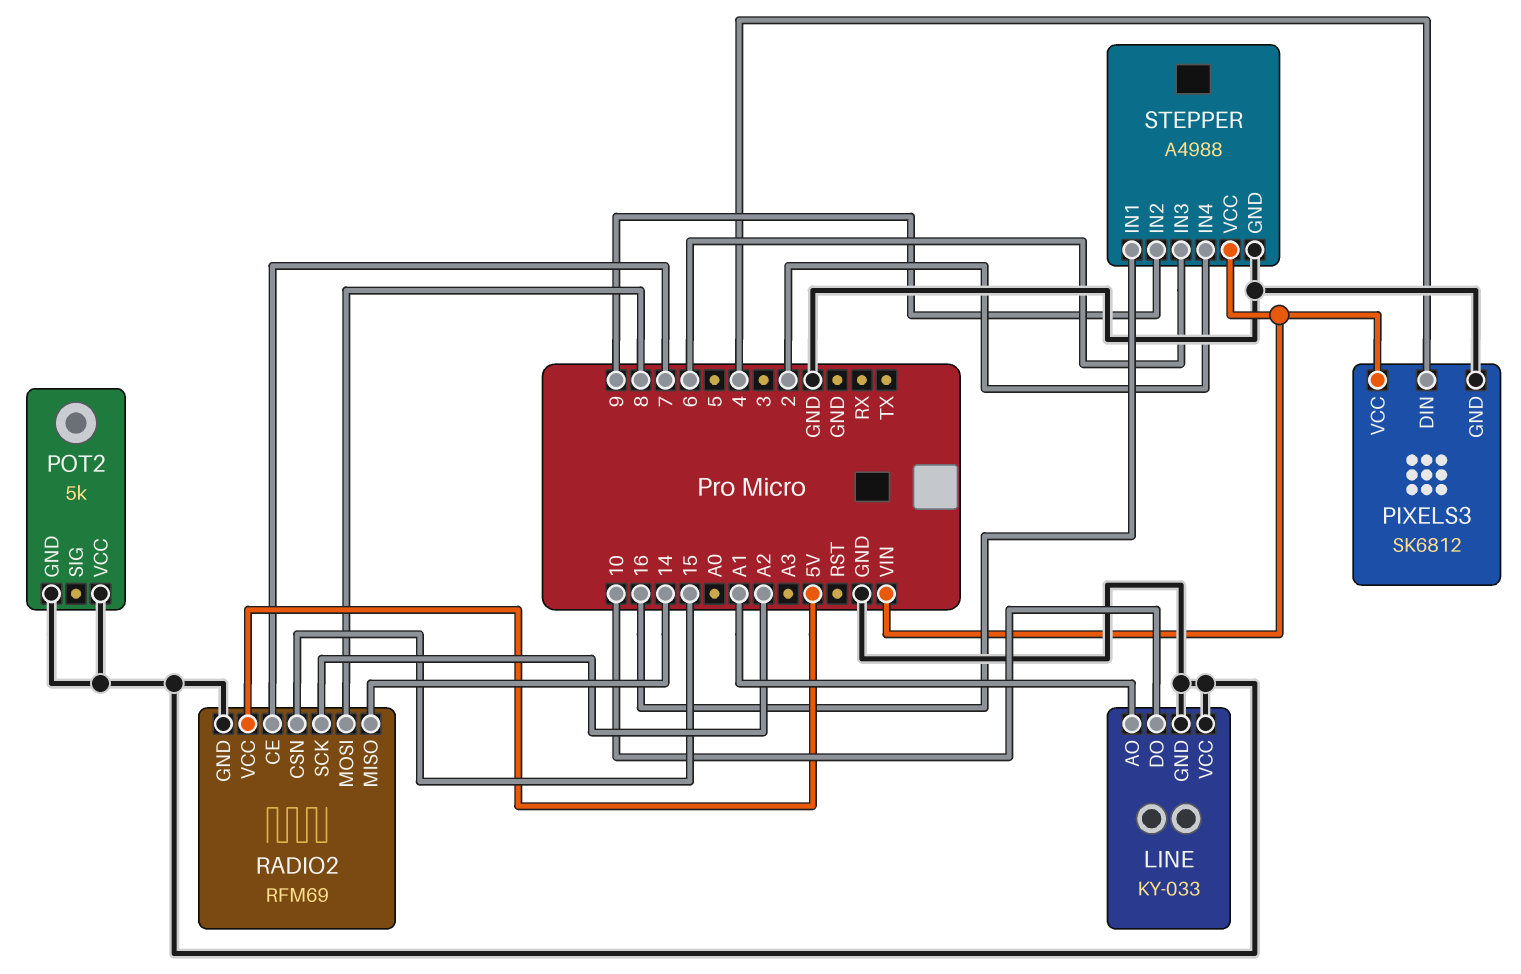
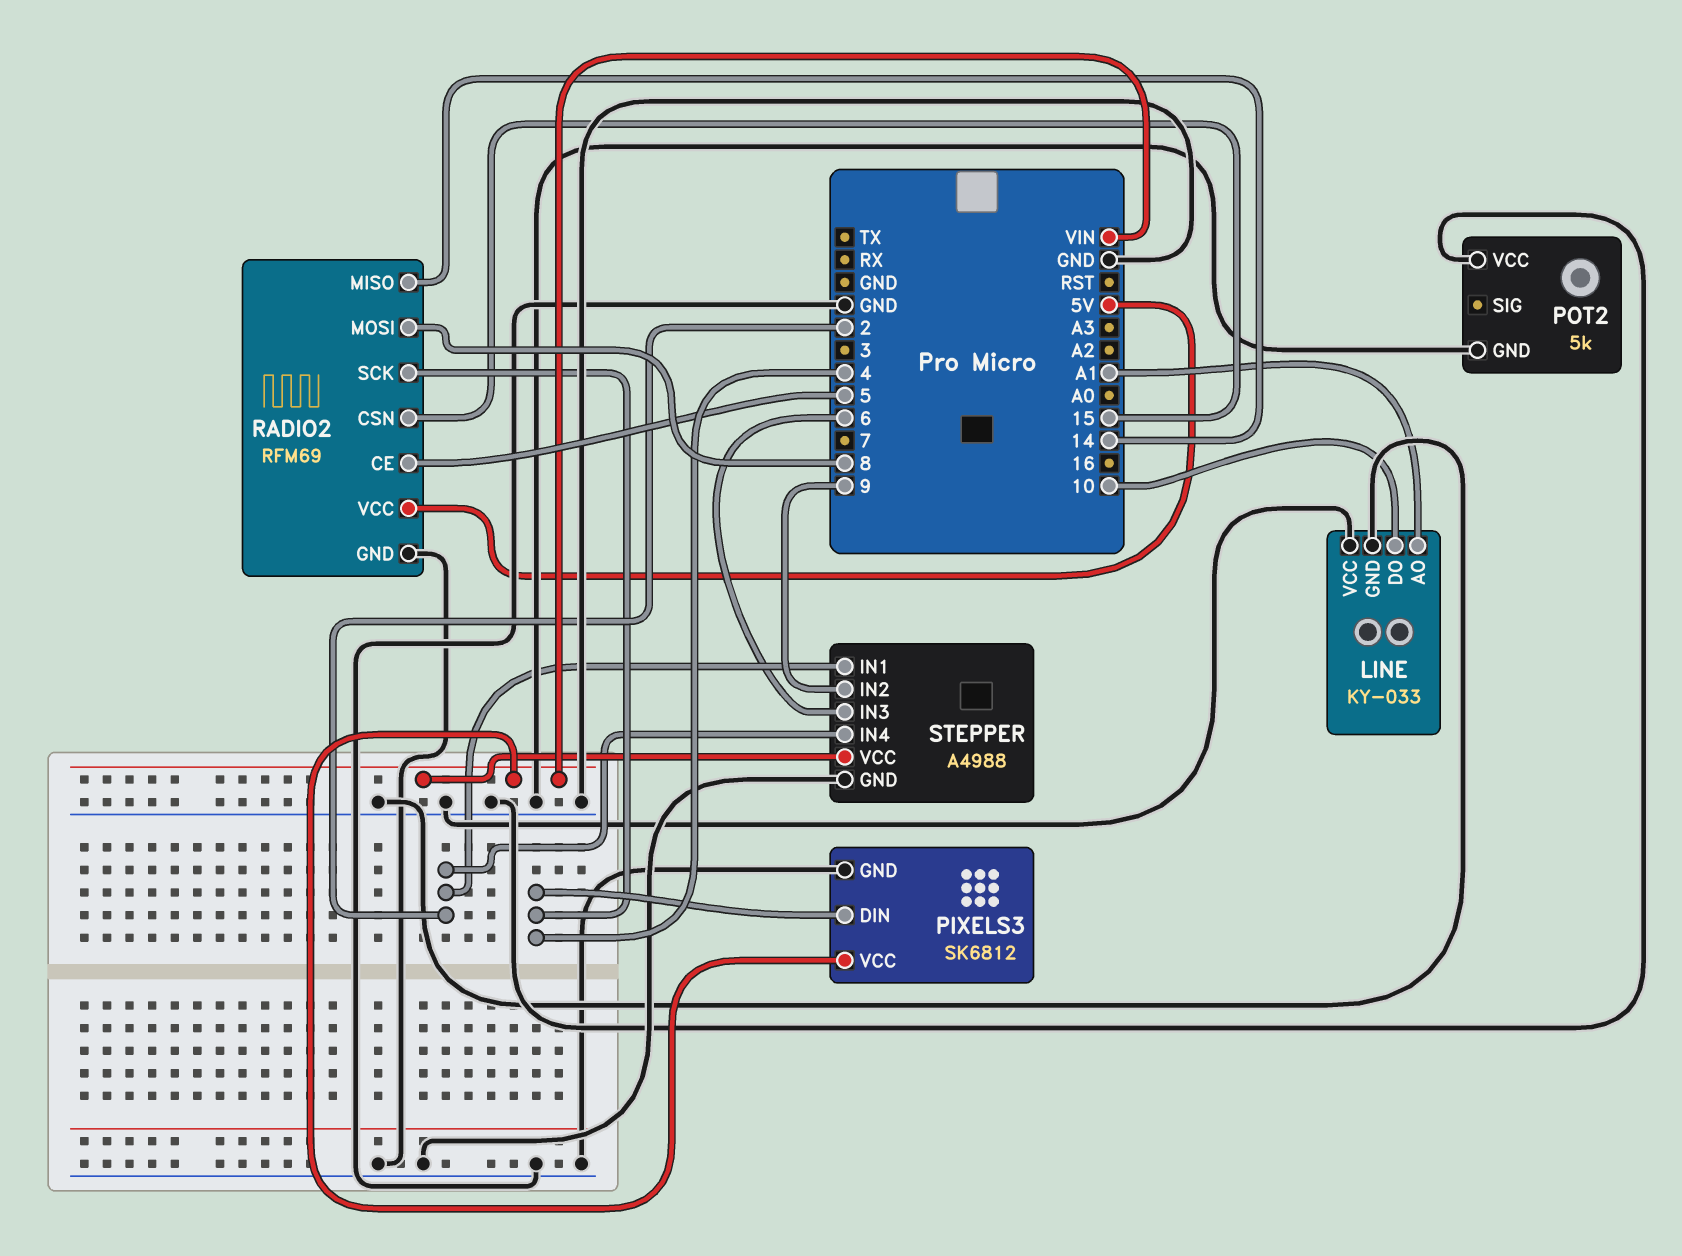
RADIO2 pin CE: 7 -> 5
RADIO2 pin SCK: A2 -> 4
STEPPER pin IN1: 16 -> 2

